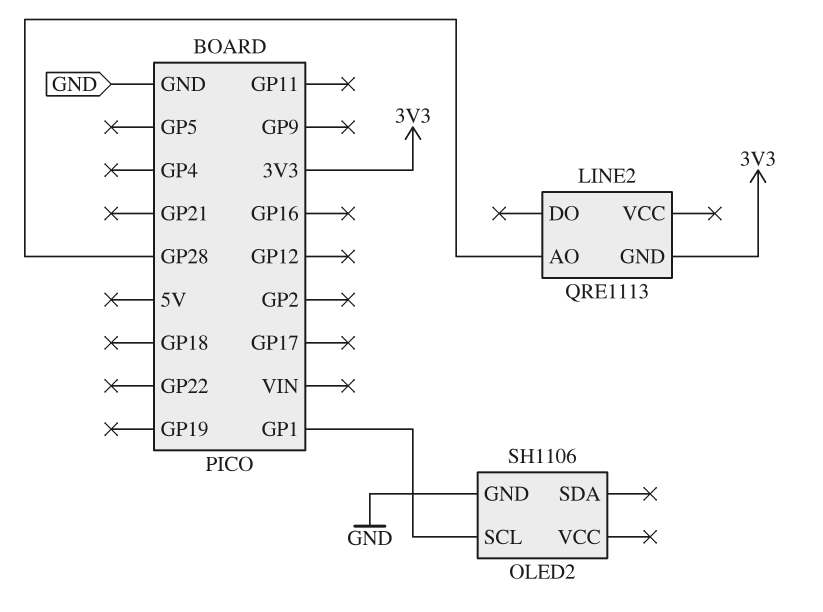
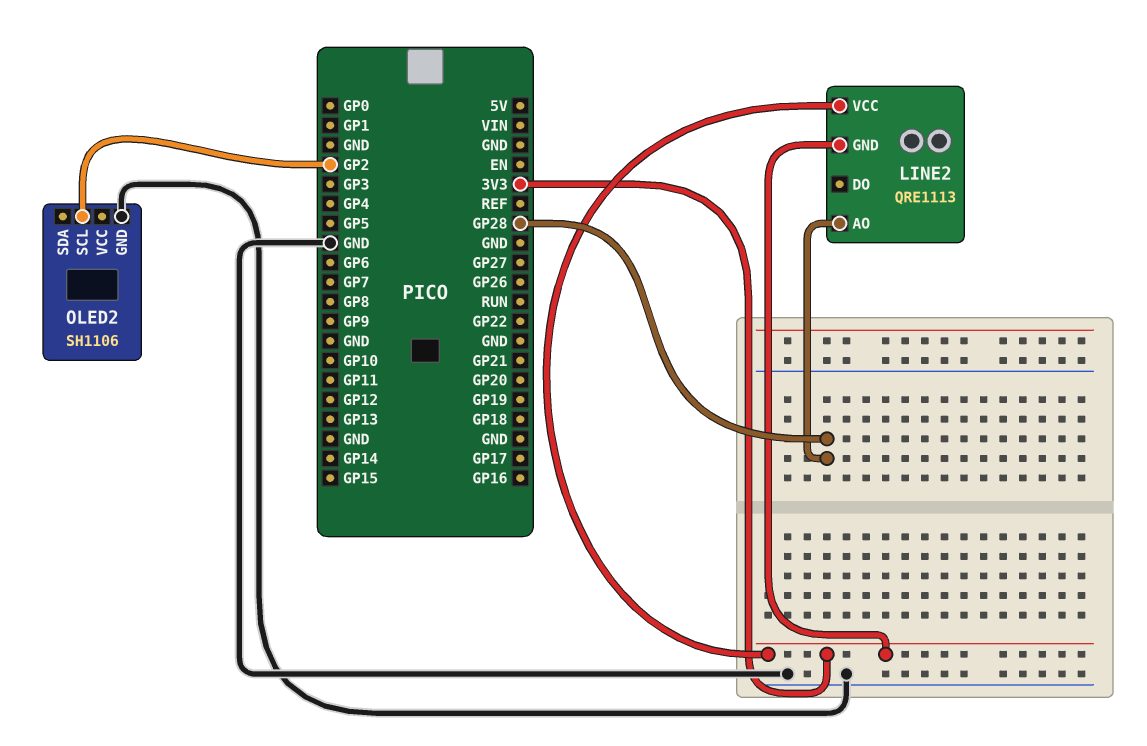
LINE2 pin VCC: none -> 3V3
OLED2 pin SCL: GP1 -> GP2

